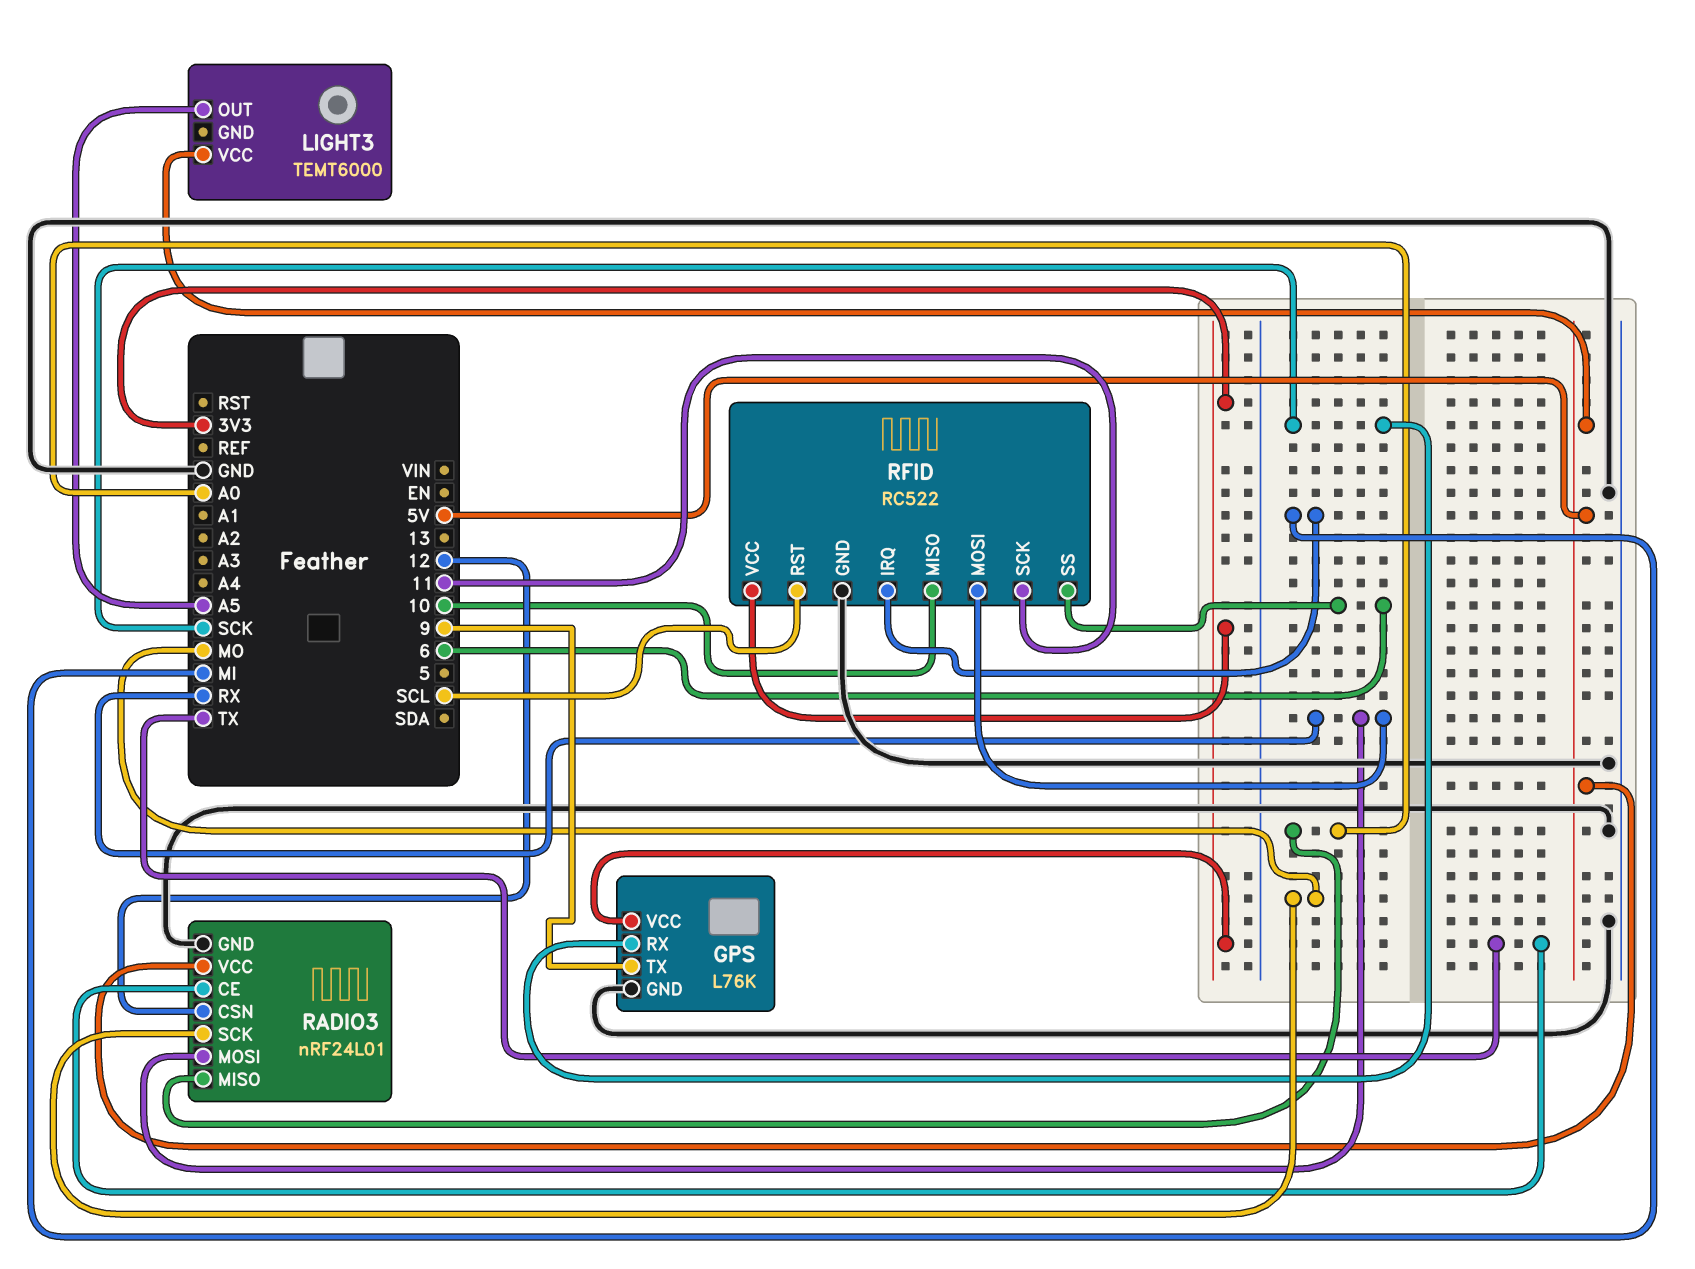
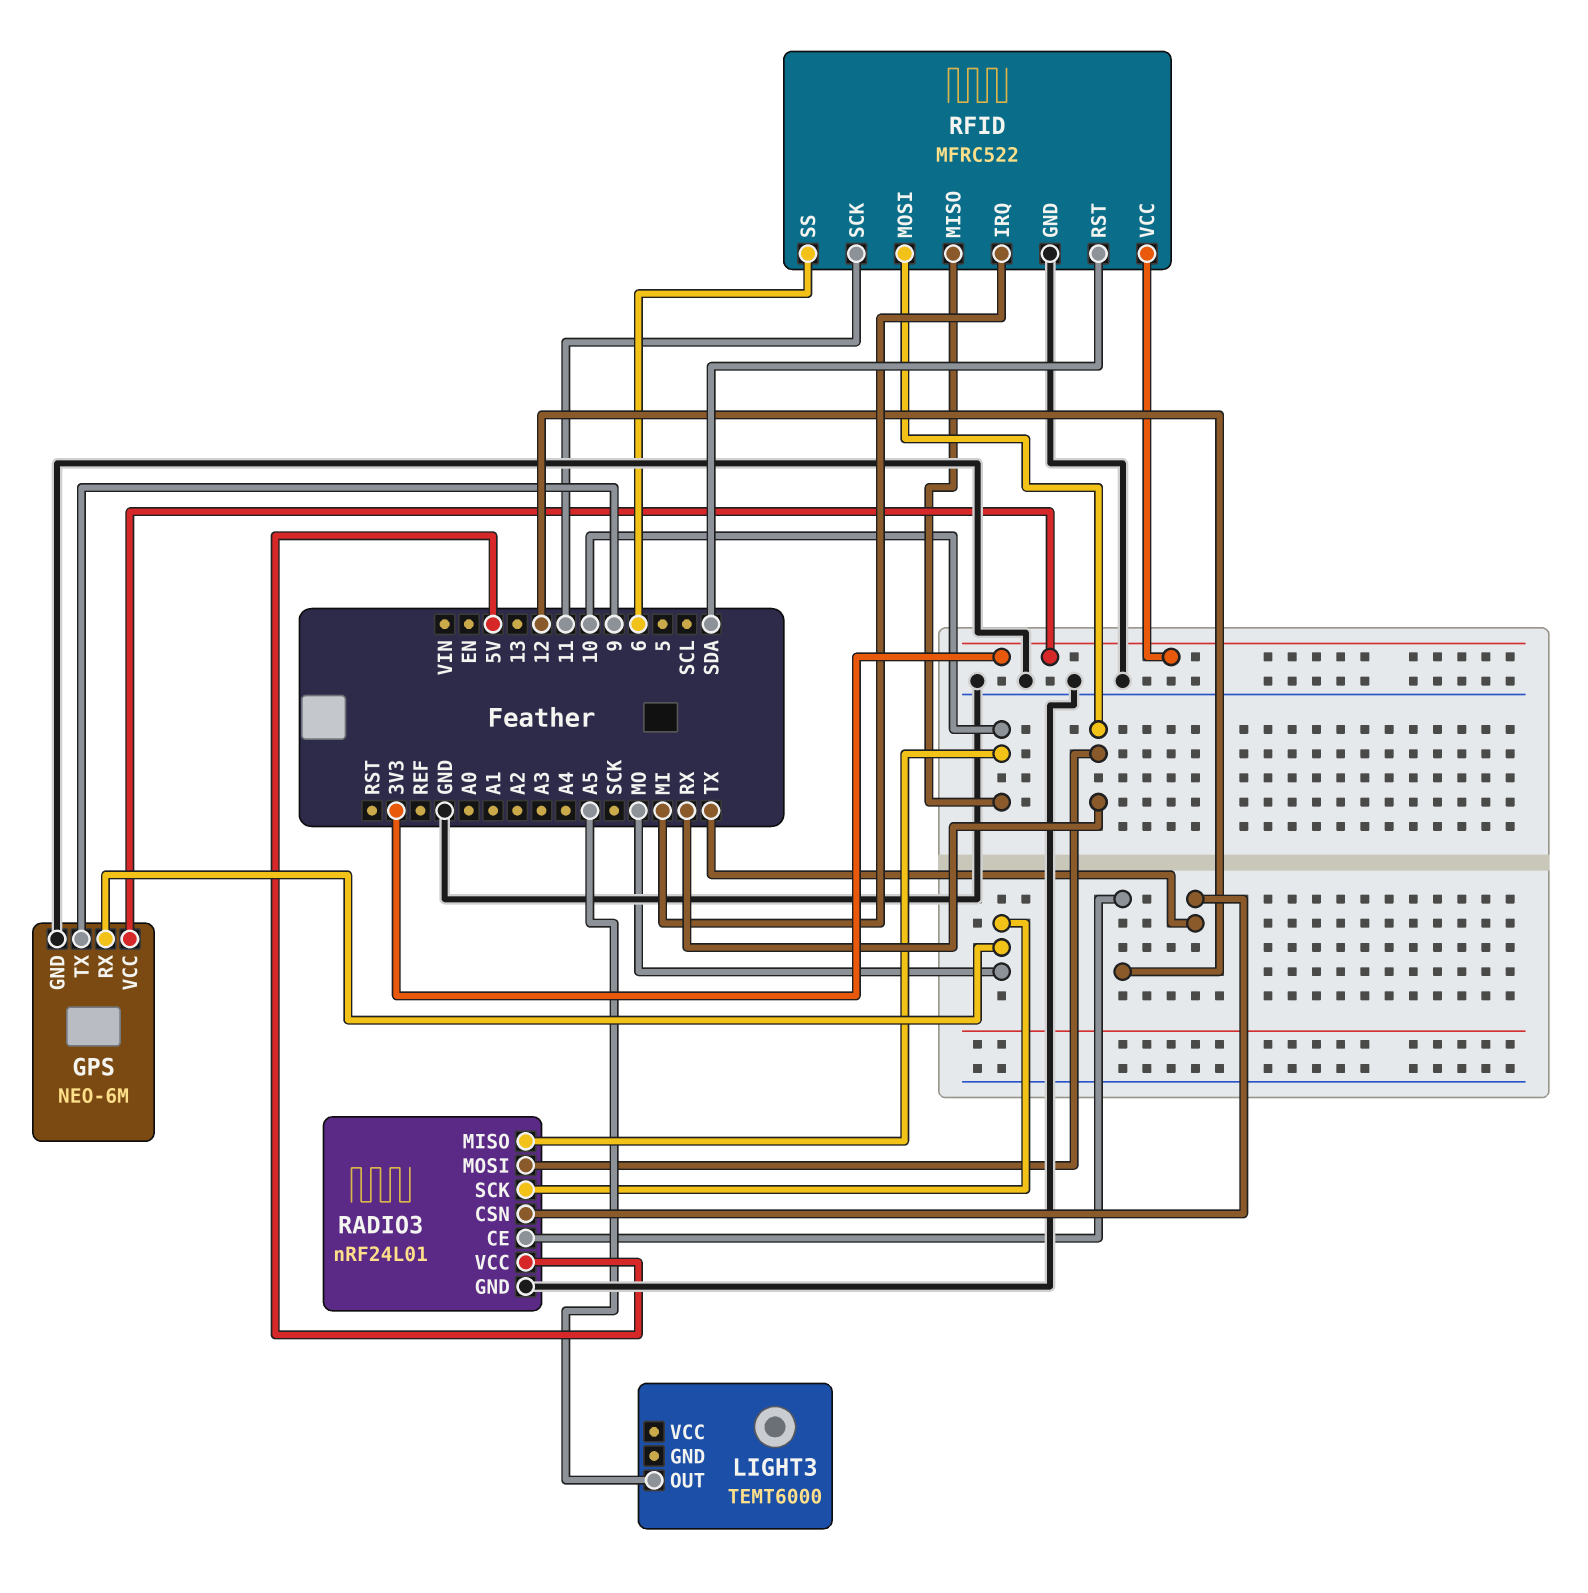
GPS: L76K -> NEO-6M
GPS pin RX: SCK -> MO
LIGHT3 pin VCC: 5V -> none
RADIO3 pin CE: TX -> 12
RADIO3 pin CSN: 12 -> TX
RADIO3 pin MISO: A0 -> 10
RFID: RC522 -> MFRC522
RFID pin RST: SCL -> SDA

